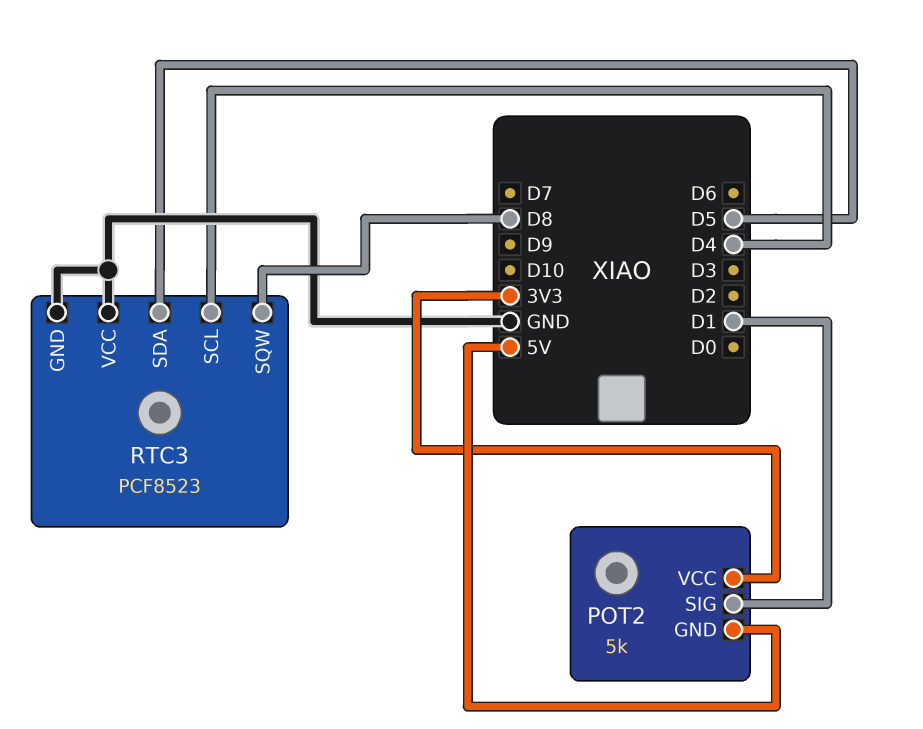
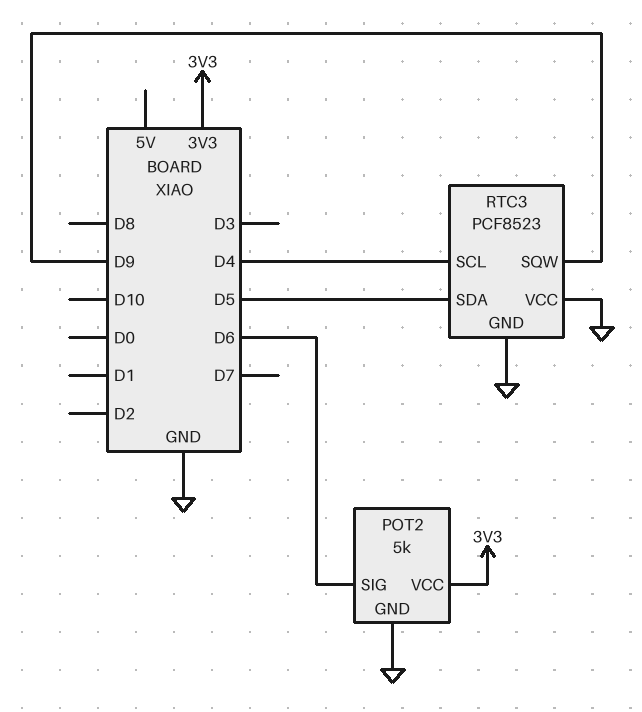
POT2 pin GND: 5V -> GND
POT2 pin SIG: D1 -> D6
RTC3 pin SQW: D8 -> D9

